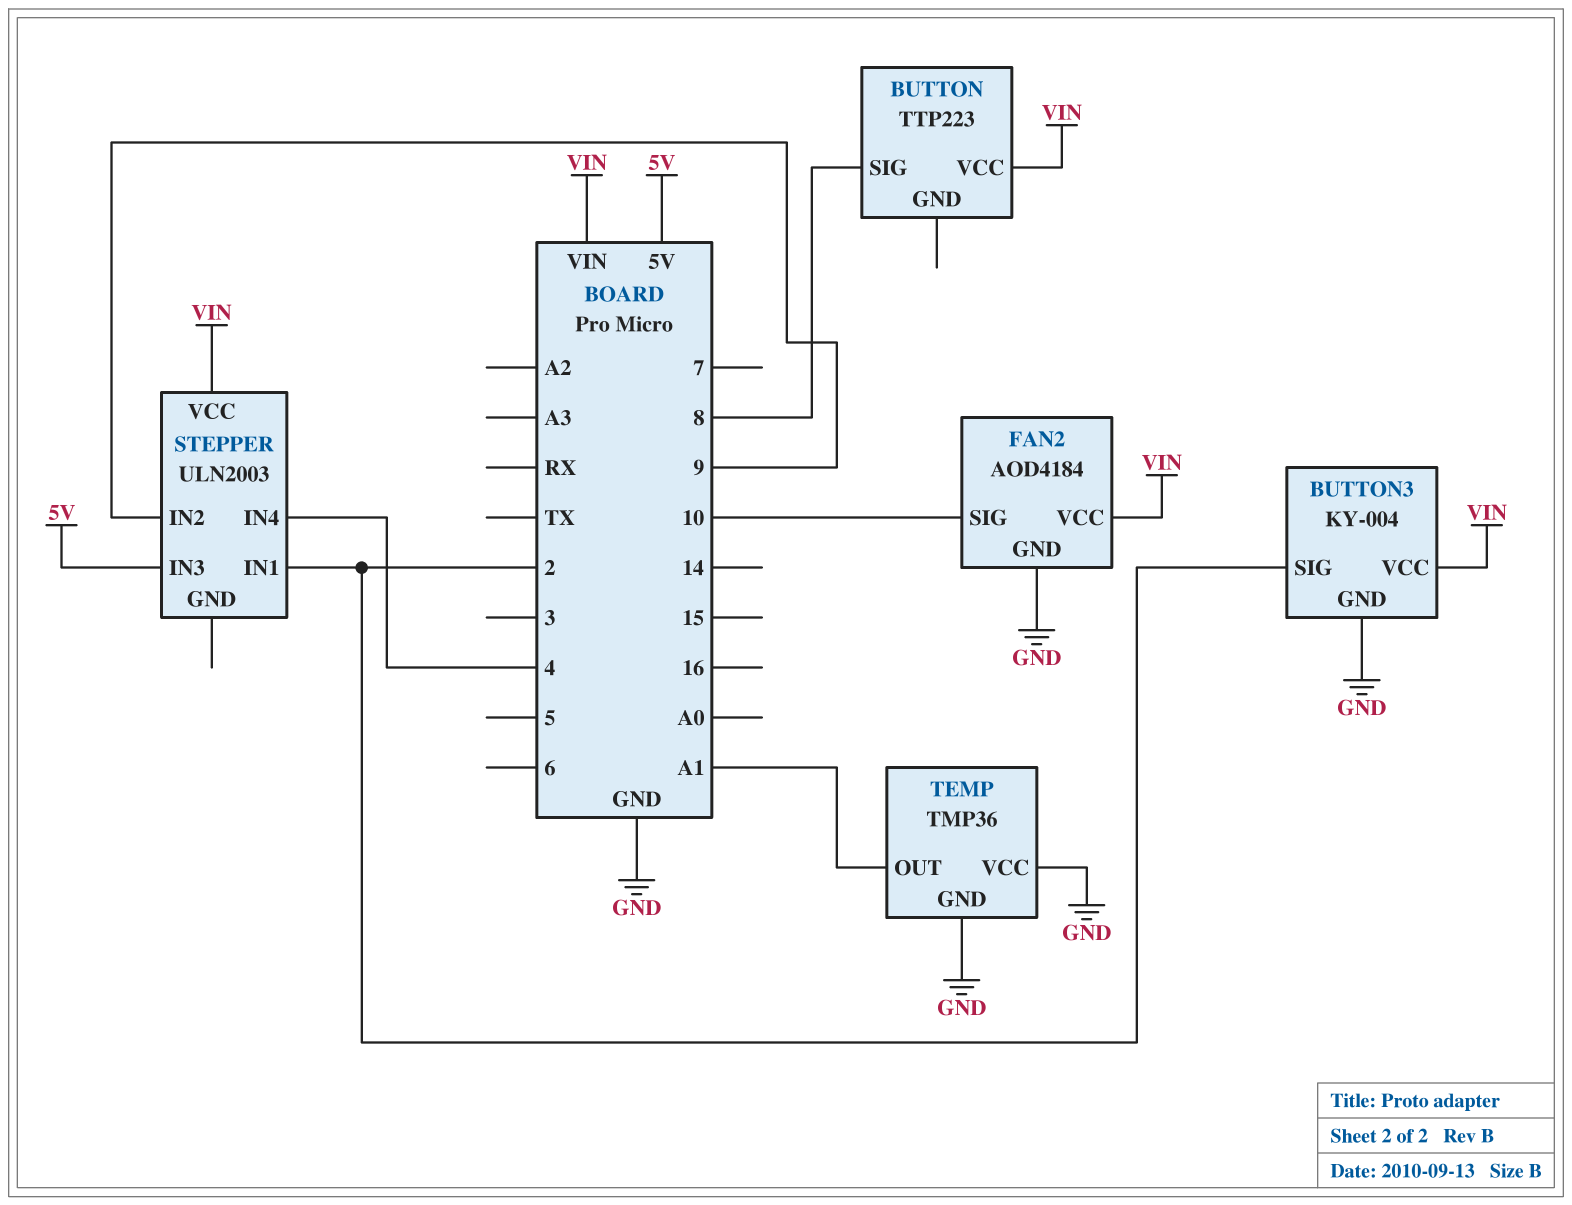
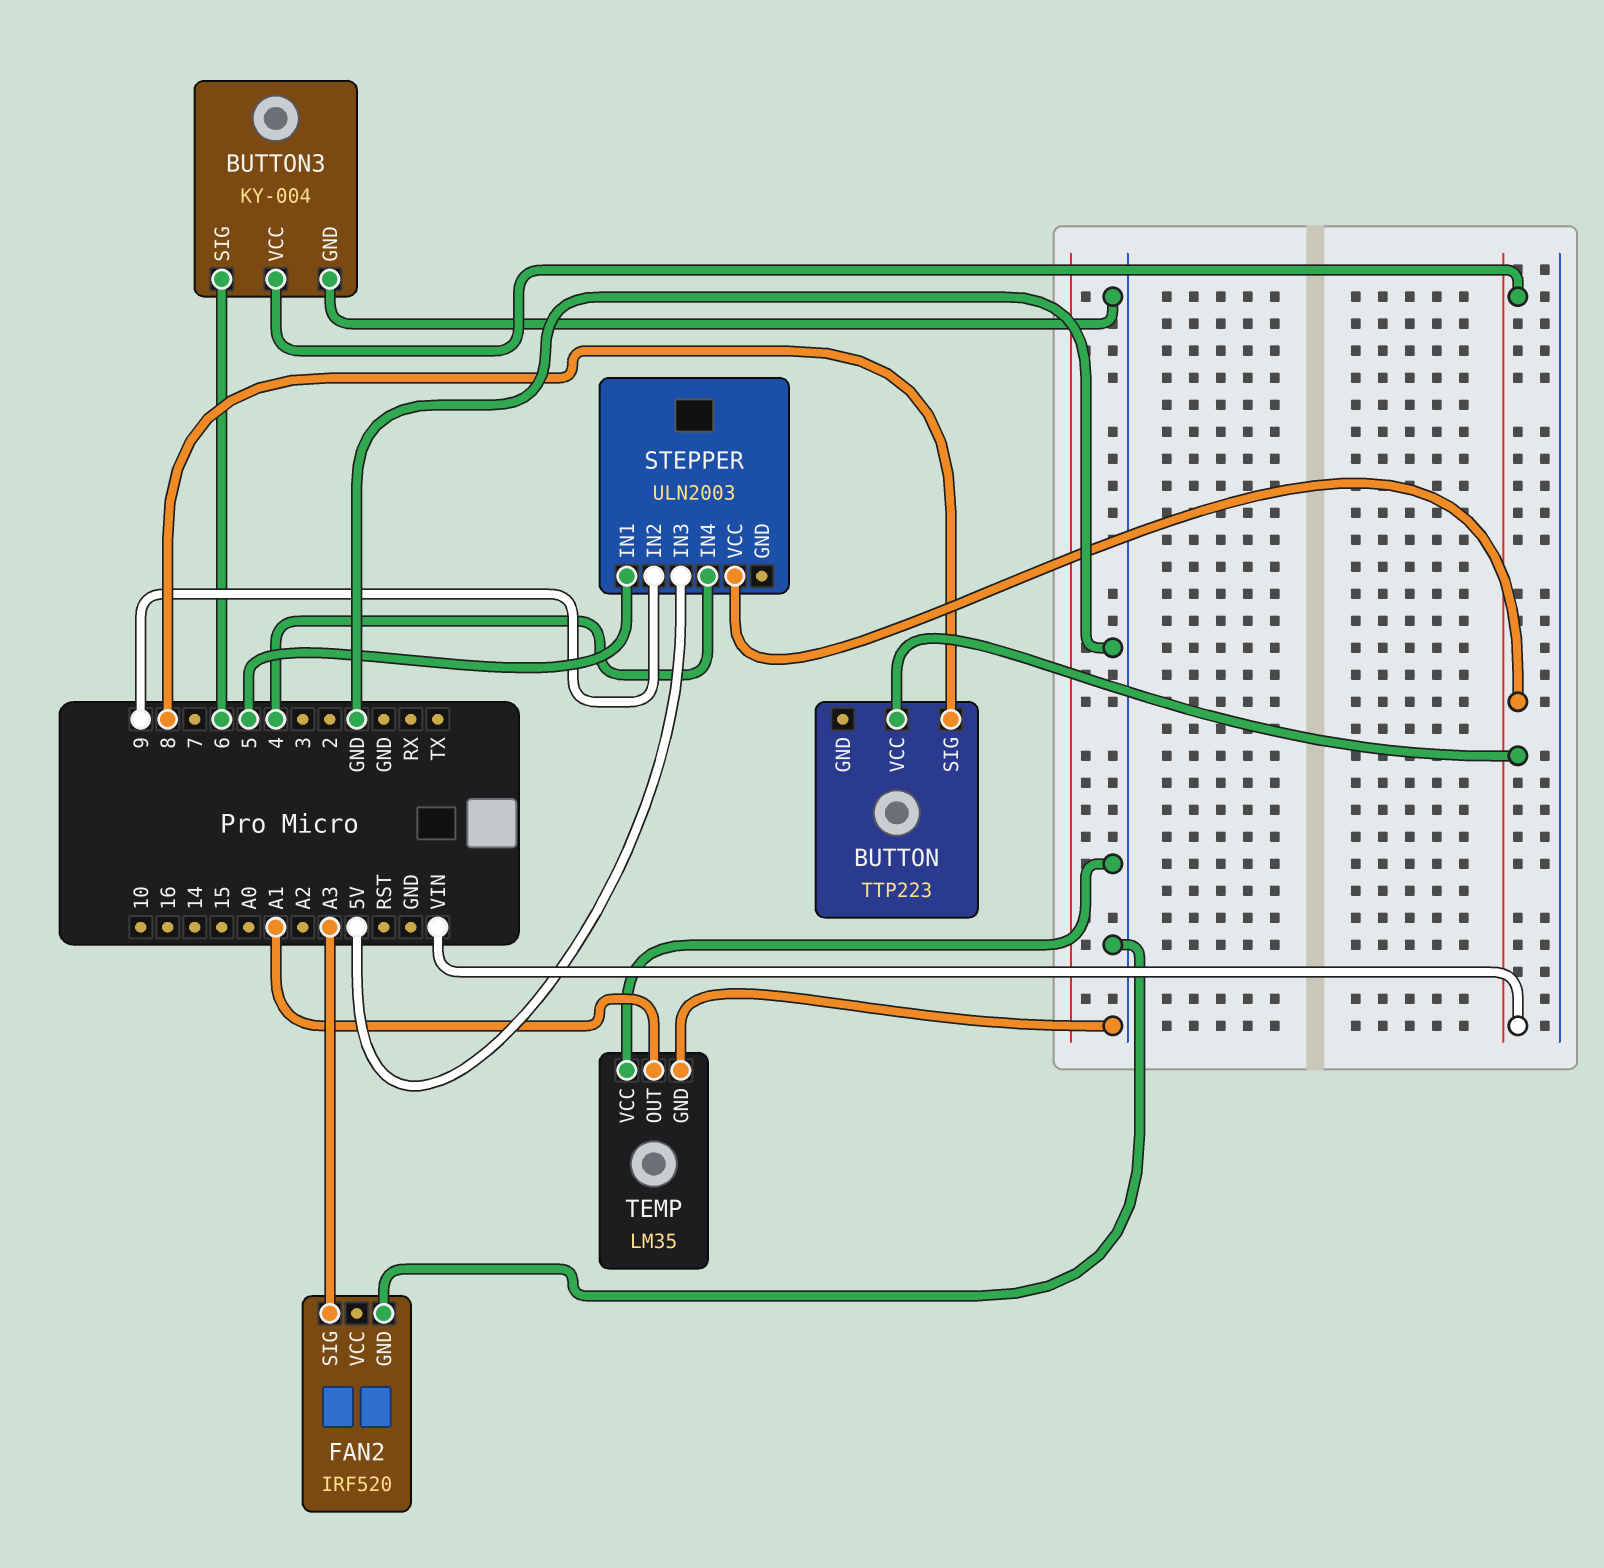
BUTTON3 pin SIG: 2 -> 6
FAN2: AOD4184 -> IRF520
FAN2 pin SIG: 10 -> A3
FAN2 pin VCC: VIN -> none
STEPPER pin IN1: 2 -> 5
TEMP: TMP36 -> LM35

